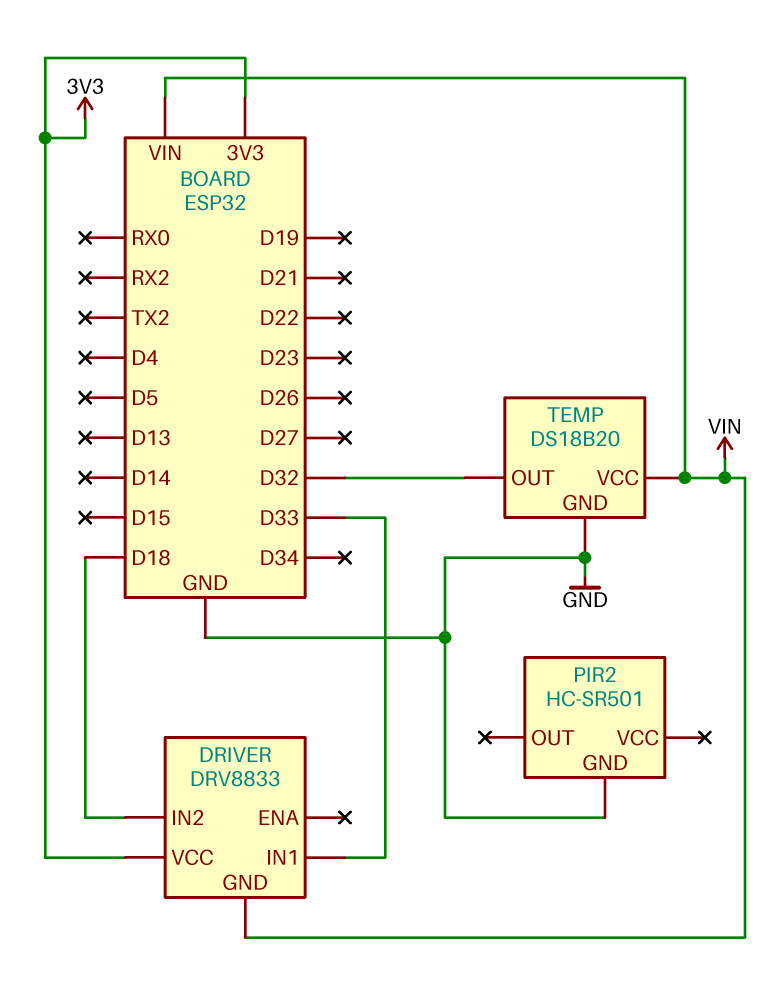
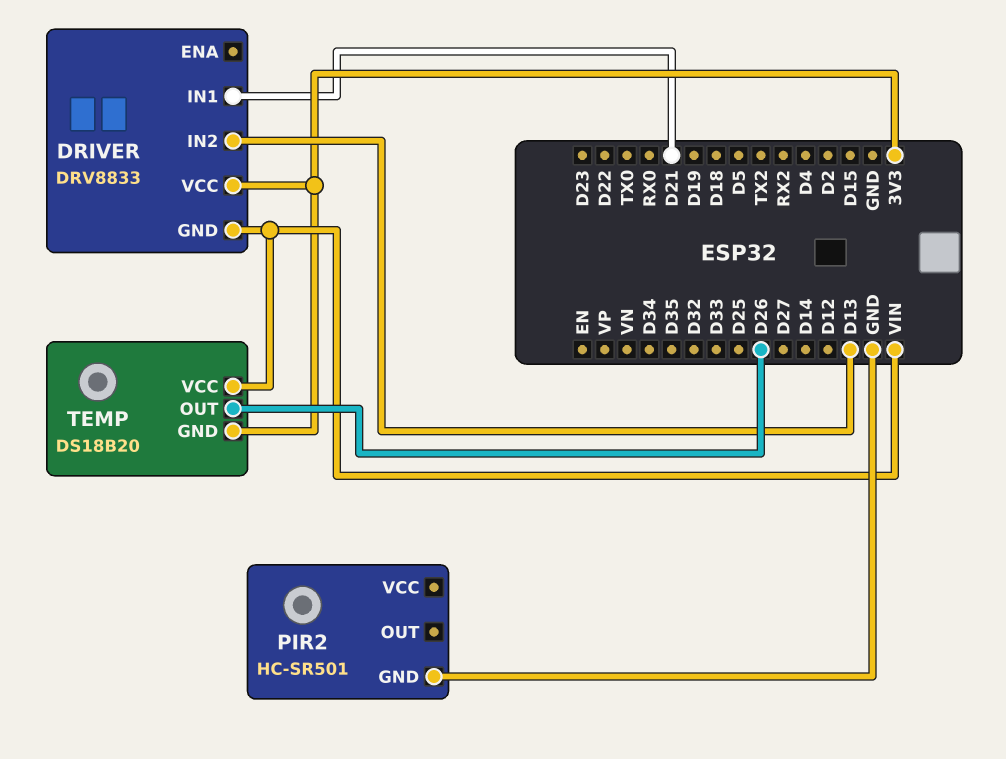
DRIVER pin IN1: D33 -> D21
DRIVER pin IN2: D18 -> D13
TEMP pin GND: GND -> 3V3
TEMP pin OUT: D32 -> D26

